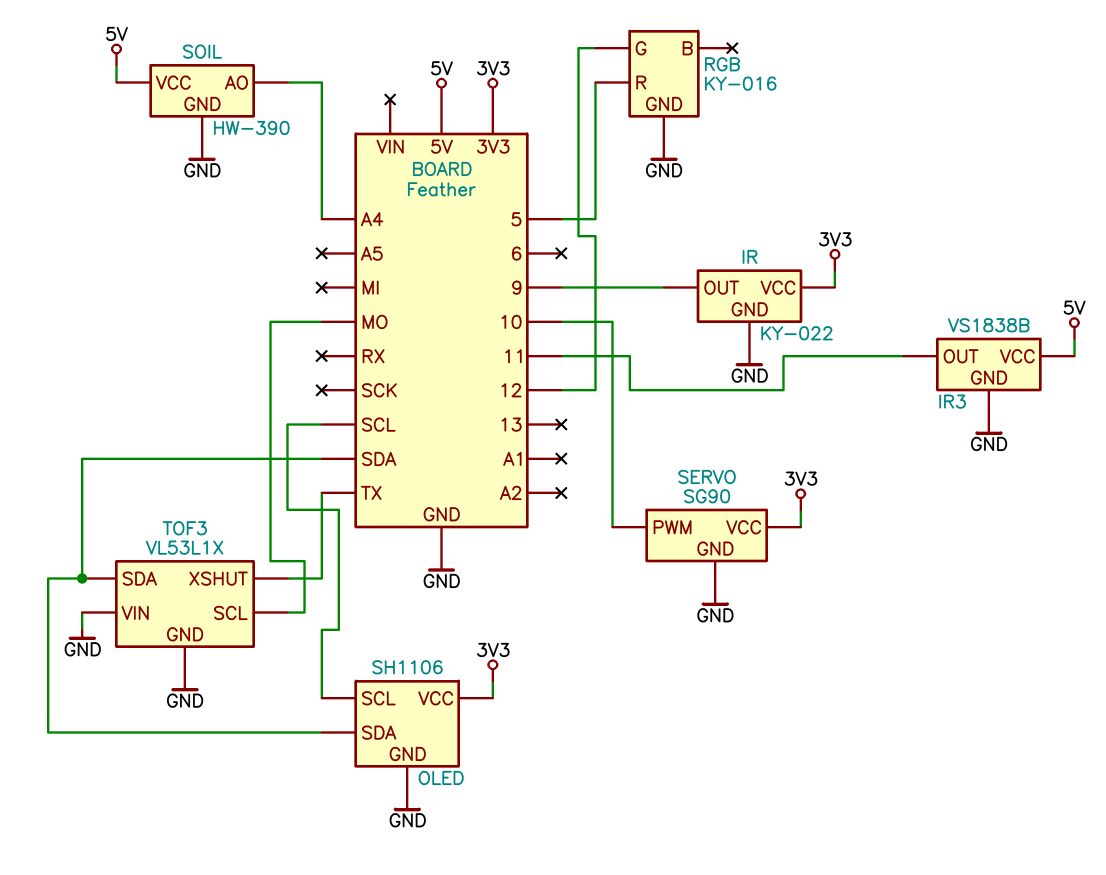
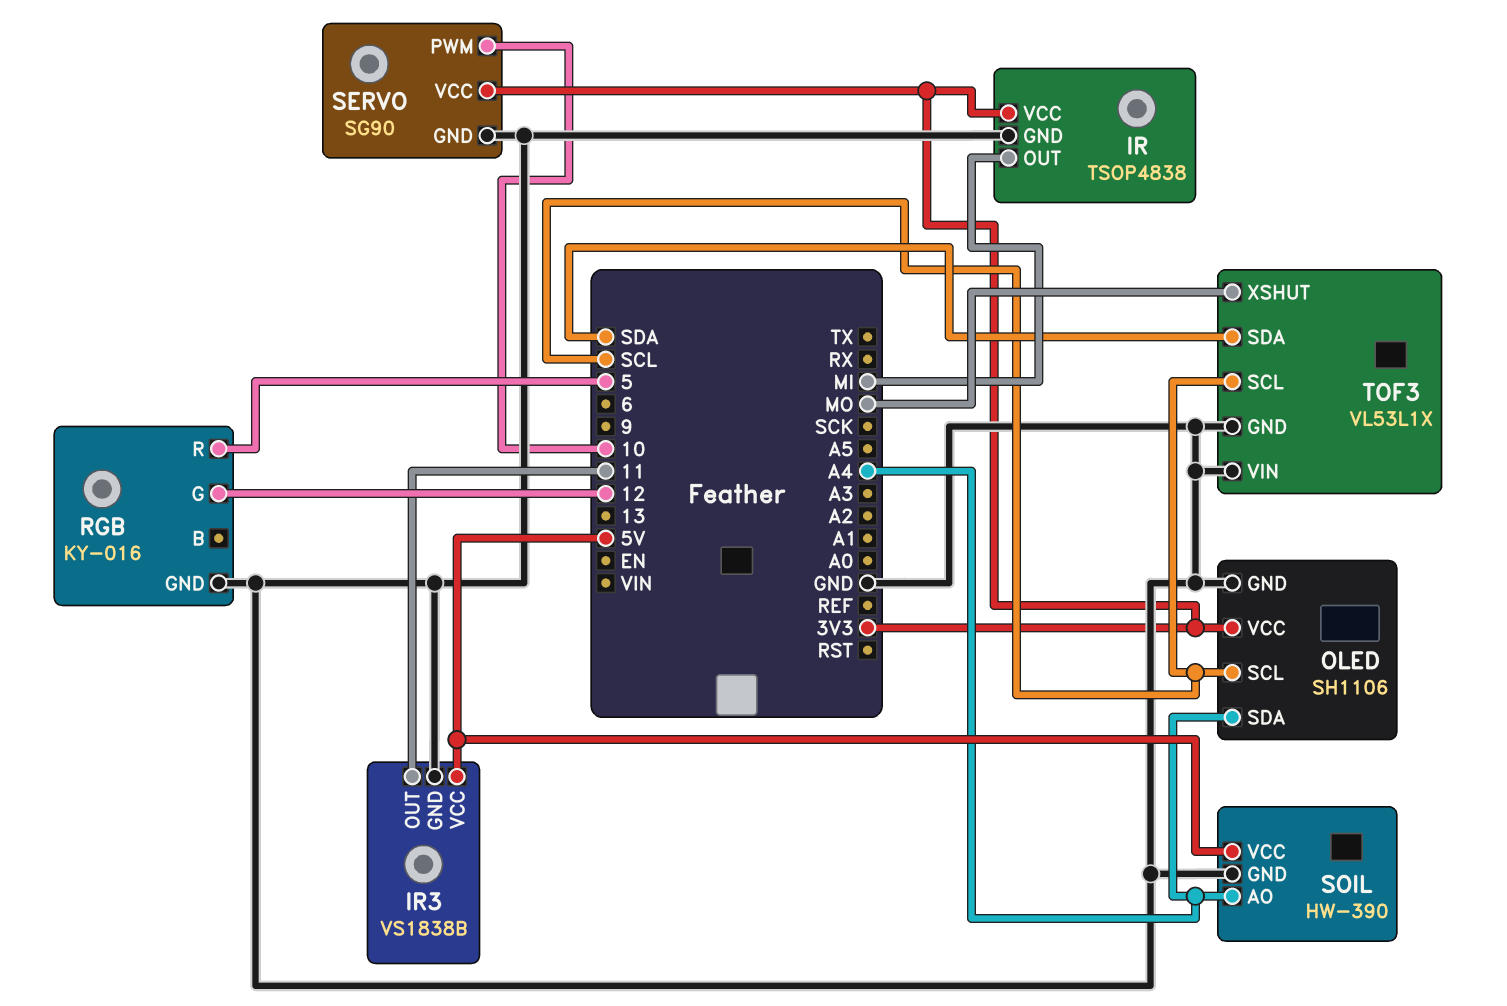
IR: KY-022 -> TSOP4838
IR pin OUT: 9 -> MI
OLED pin SDA: SDA -> A4
TOF3 pin SCL: MO -> SCL
TOF3 pin XSHUT: TX -> MO

